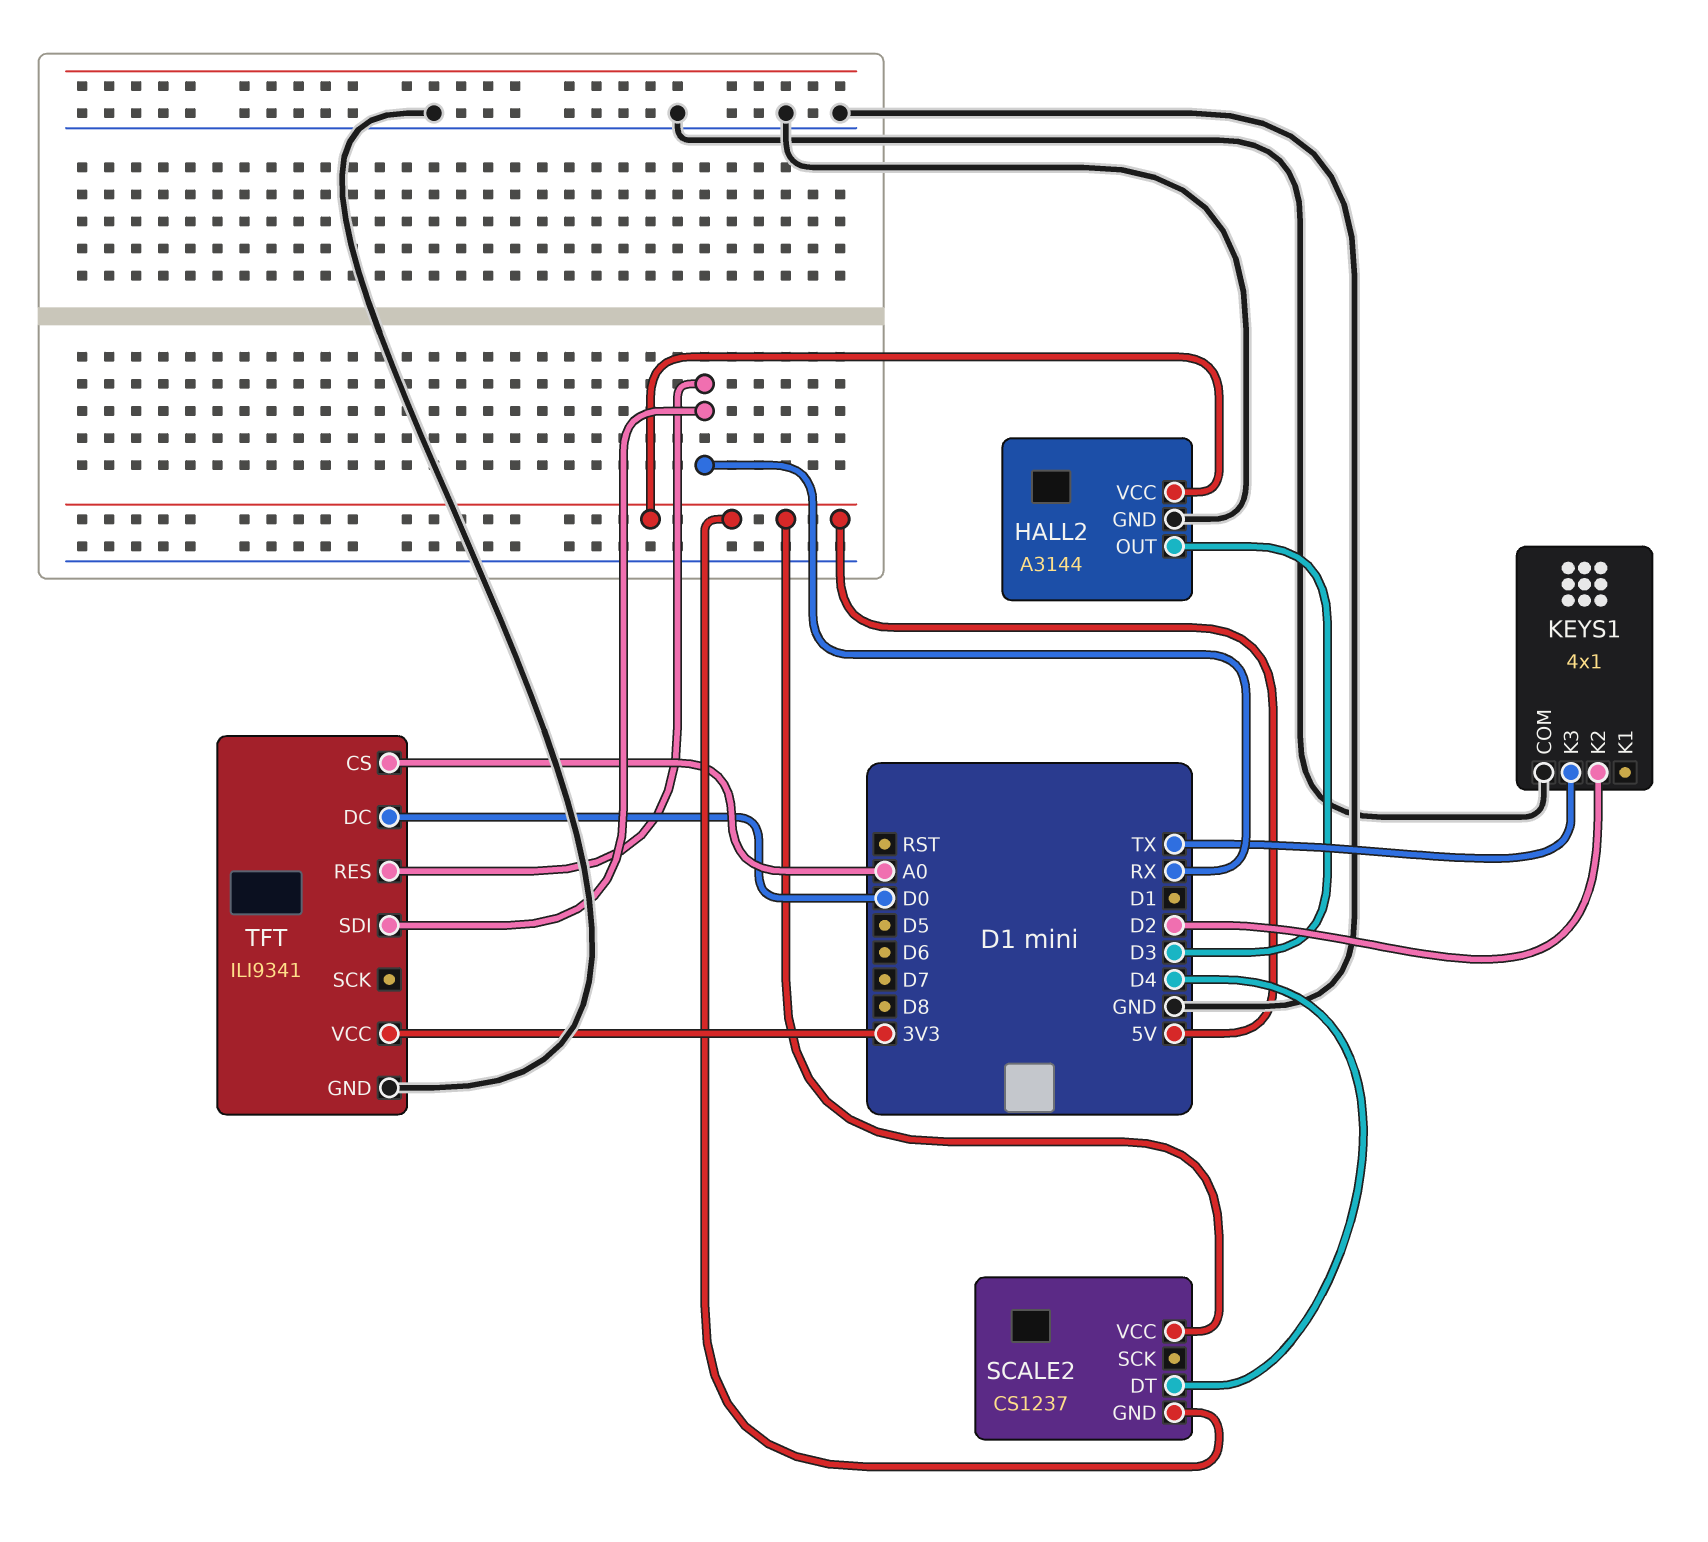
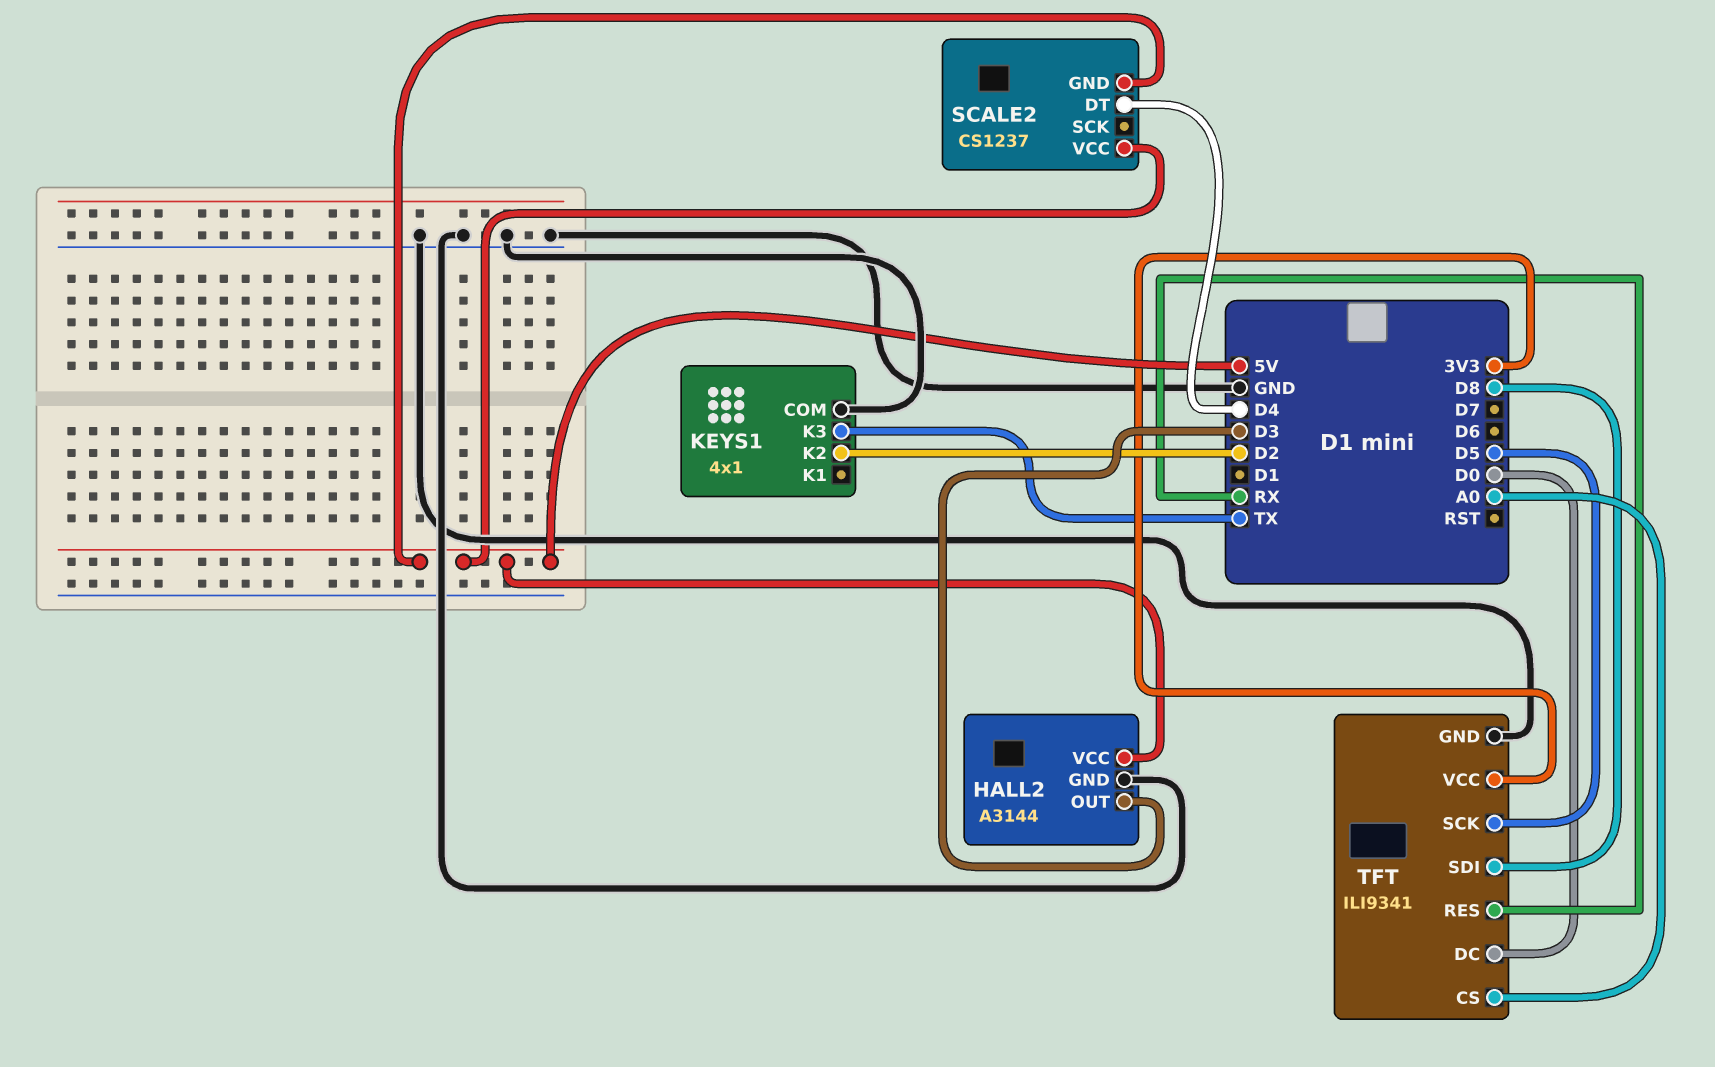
TFT pin SCK: none -> D5
TFT pin SDI: RX -> D8

